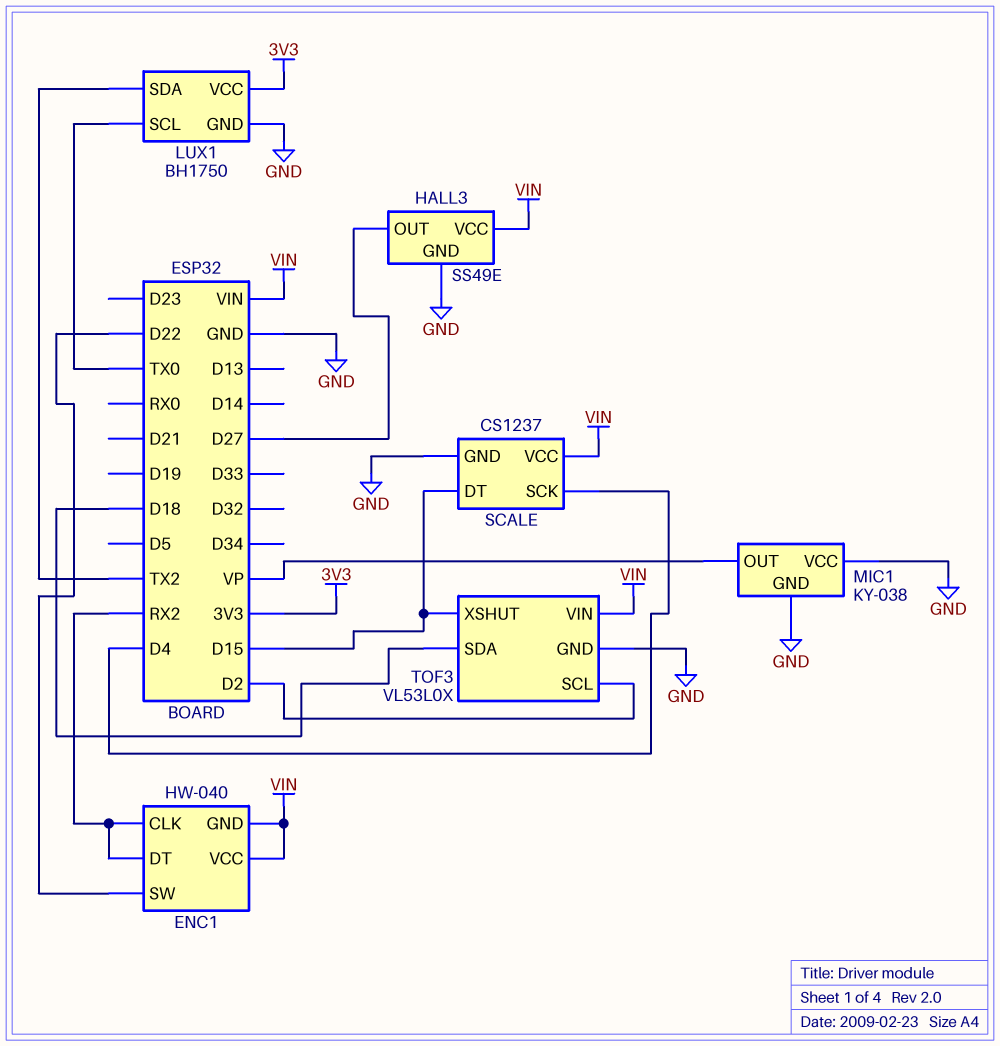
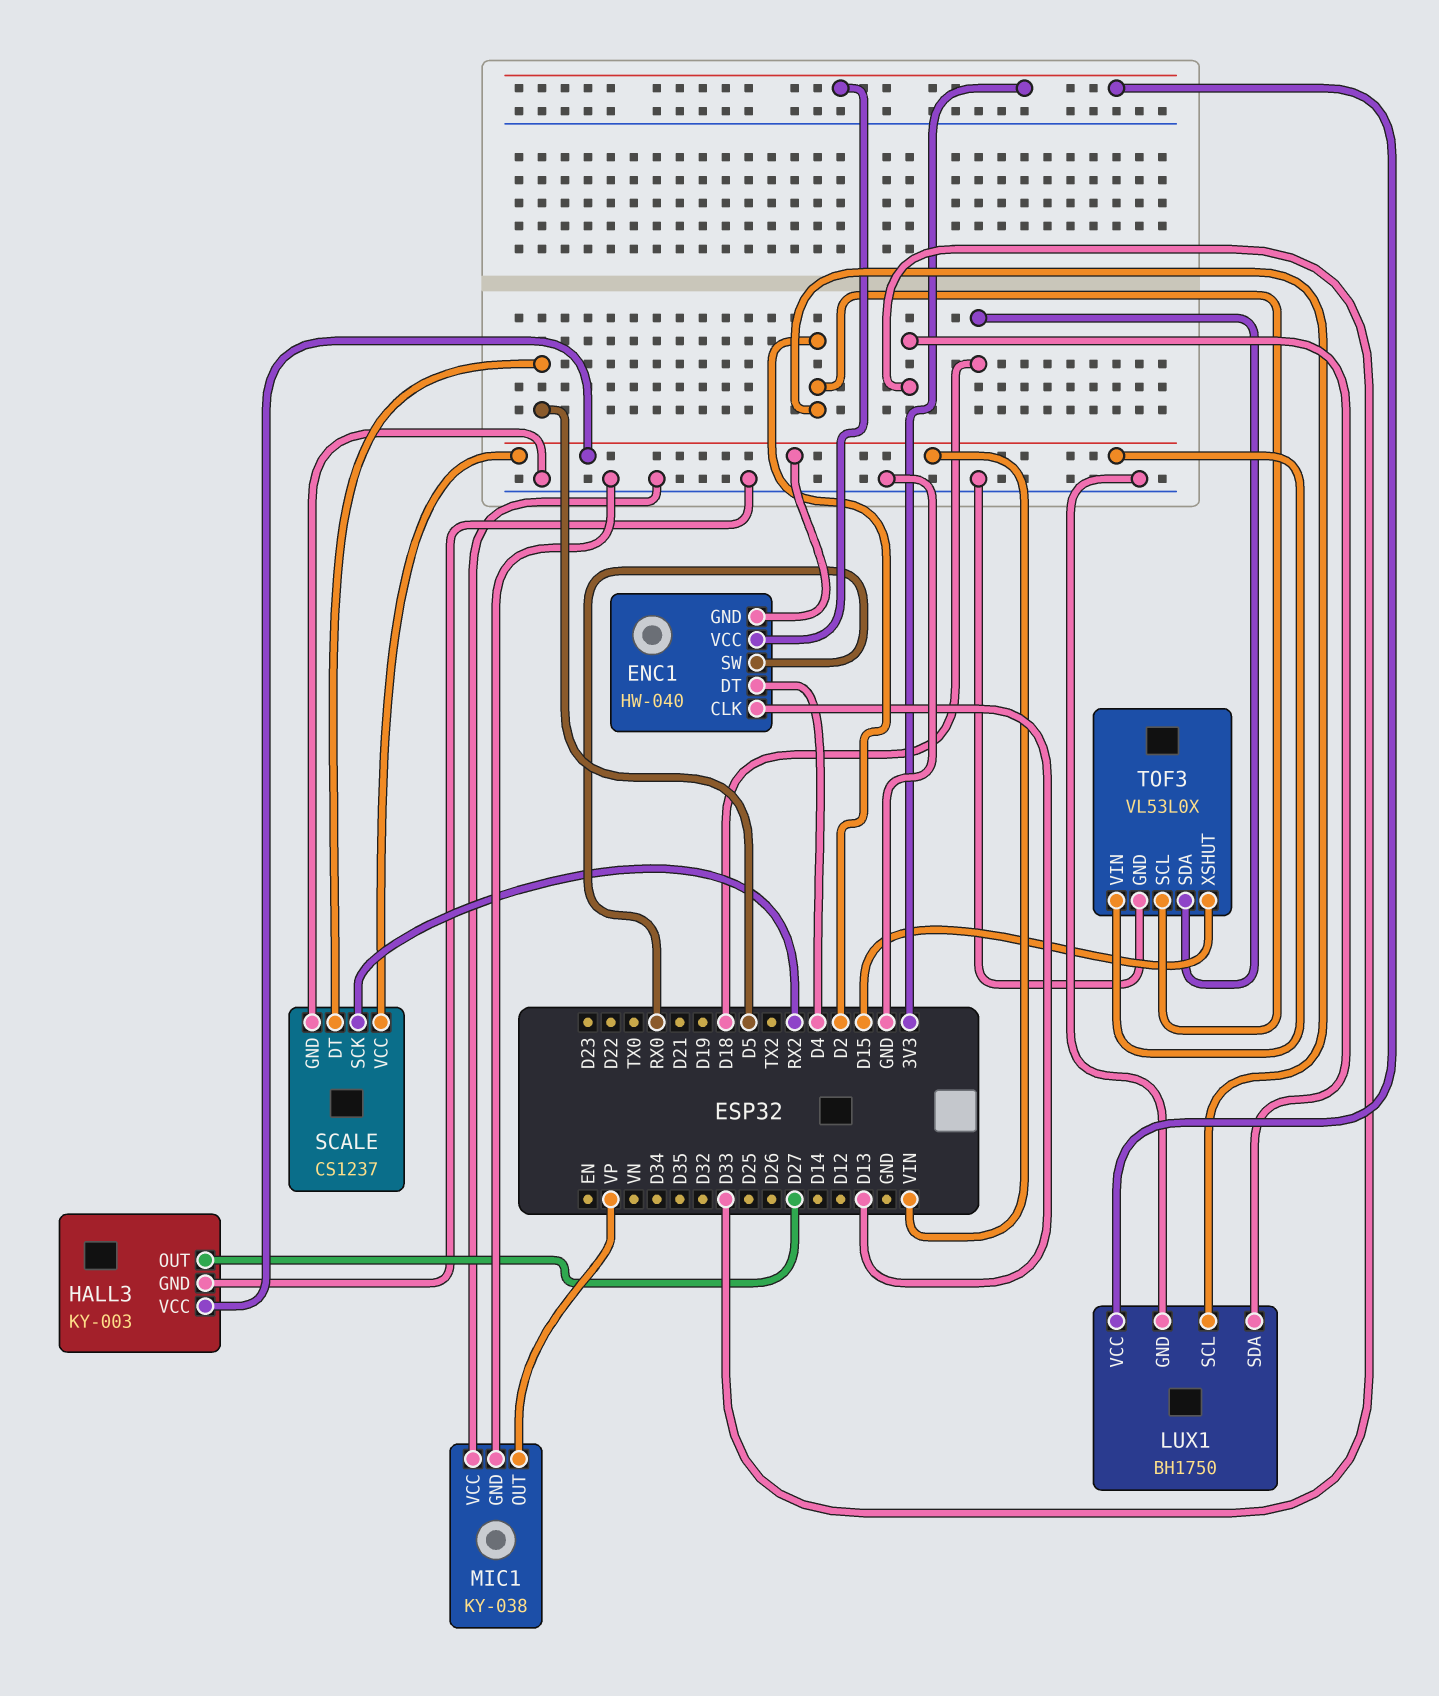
ENC1 pin CLK: RX2 -> D13
ENC1 pin DT: RX2 -> D4
ENC1 pin SW: D22 -> RX0
ENC1 pin VCC: VIN -> 3V3
HALL3: SS49E -> KY-003
LUX1 pin SCL: TX0 -> D2
LUX1 pin SDA: TX2 -> D33
SCALE pin DT: D15 -> D5
SCALE pin SCK: D4 -> RX2

